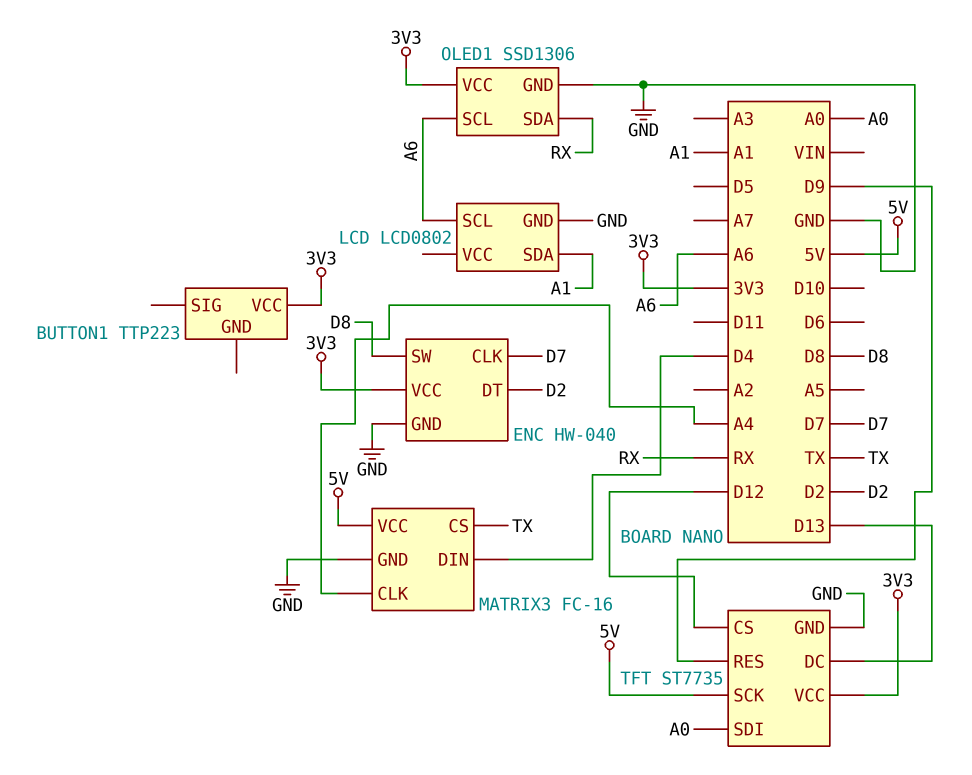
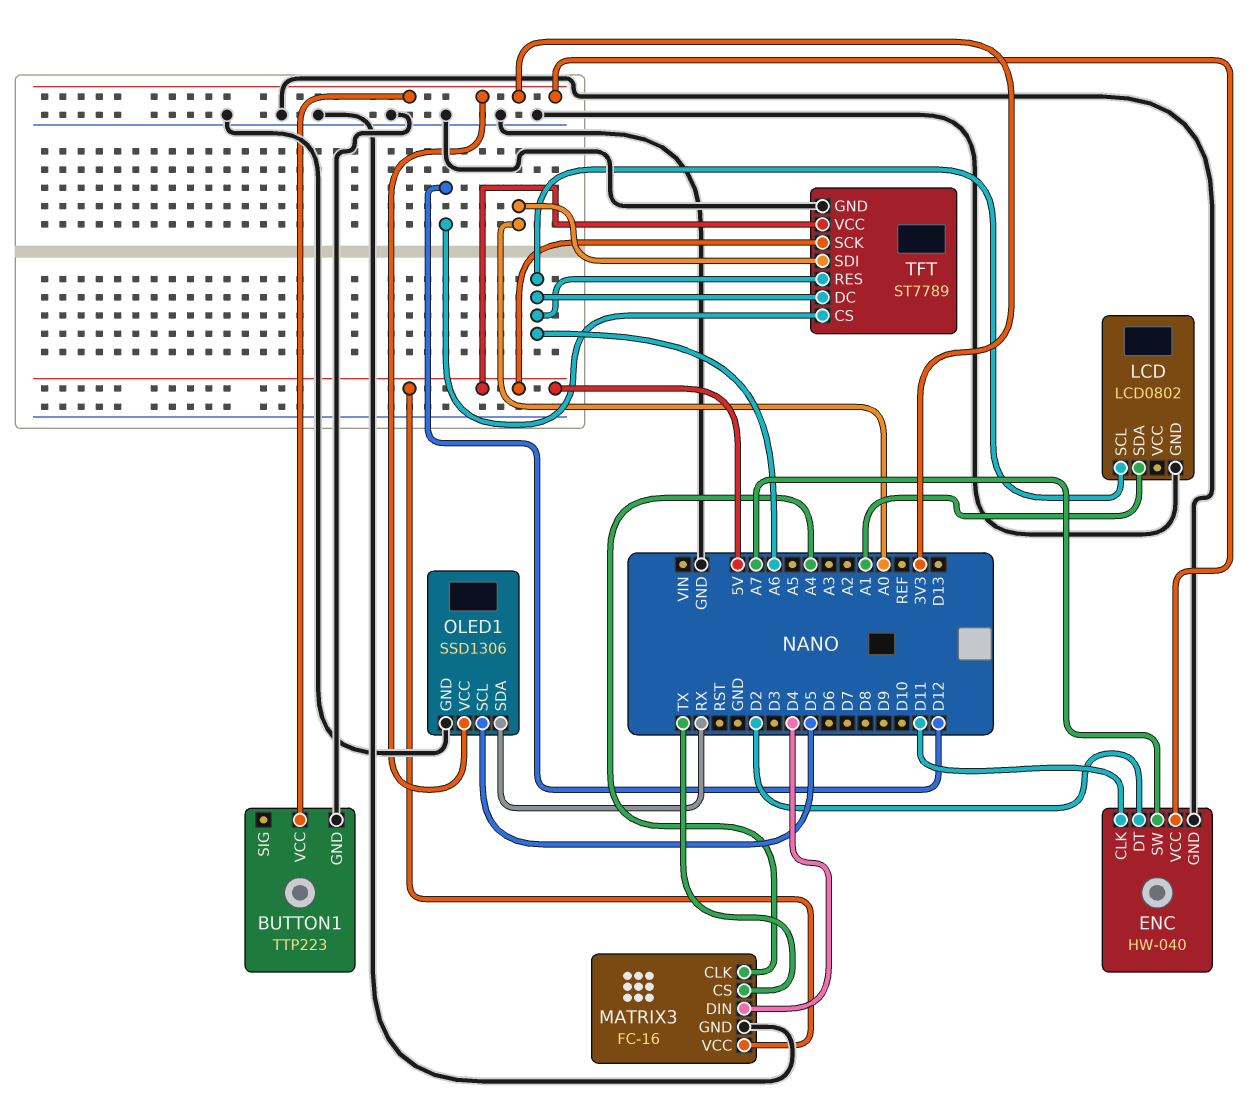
BUTTON1 pin GND: none -> GND
ENC pin CLK: D7 -> D11
ENC pin SW: D8 -> A7
OLED1 pin SCL: A6 -> D5
TFT: ST7735 -> ST7789
TFT pin DC: D13 -> A6
TFT pin RES: D9 -> A6
TFT pin VCC: 3V3 -> 5V

